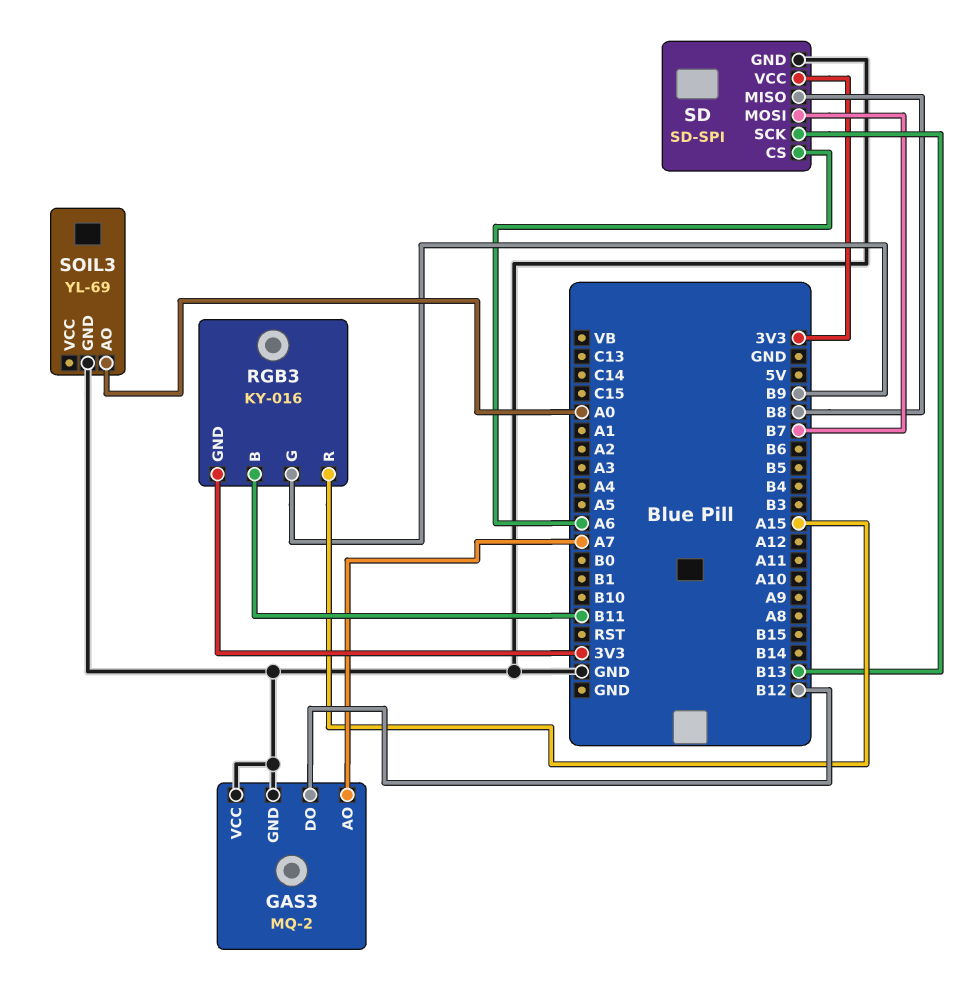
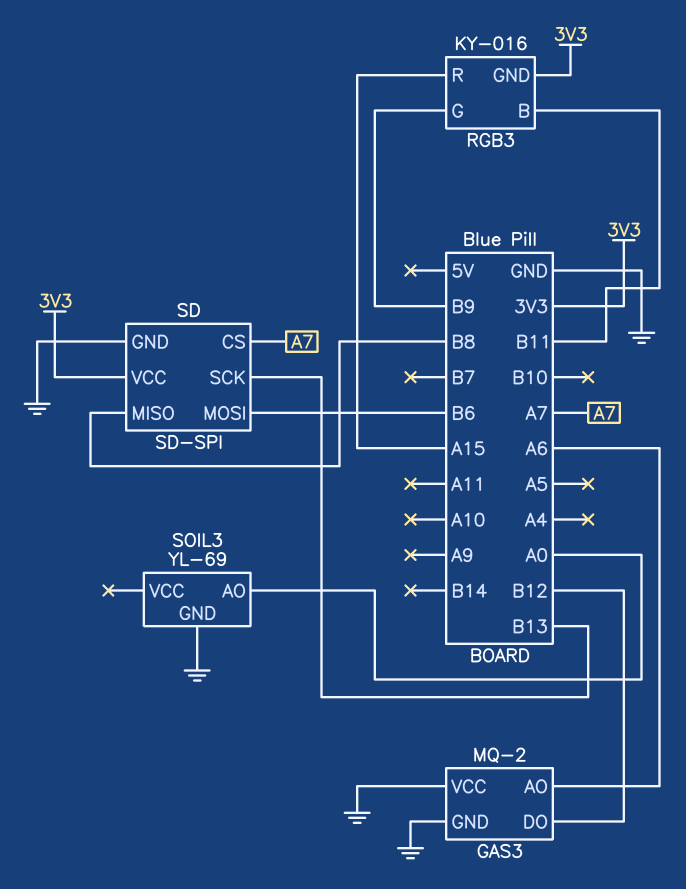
GAS3 pin AO: A7 -> A6
SD pin CS: A6 -> A7
SD pin MOSI: B7 -> B6

